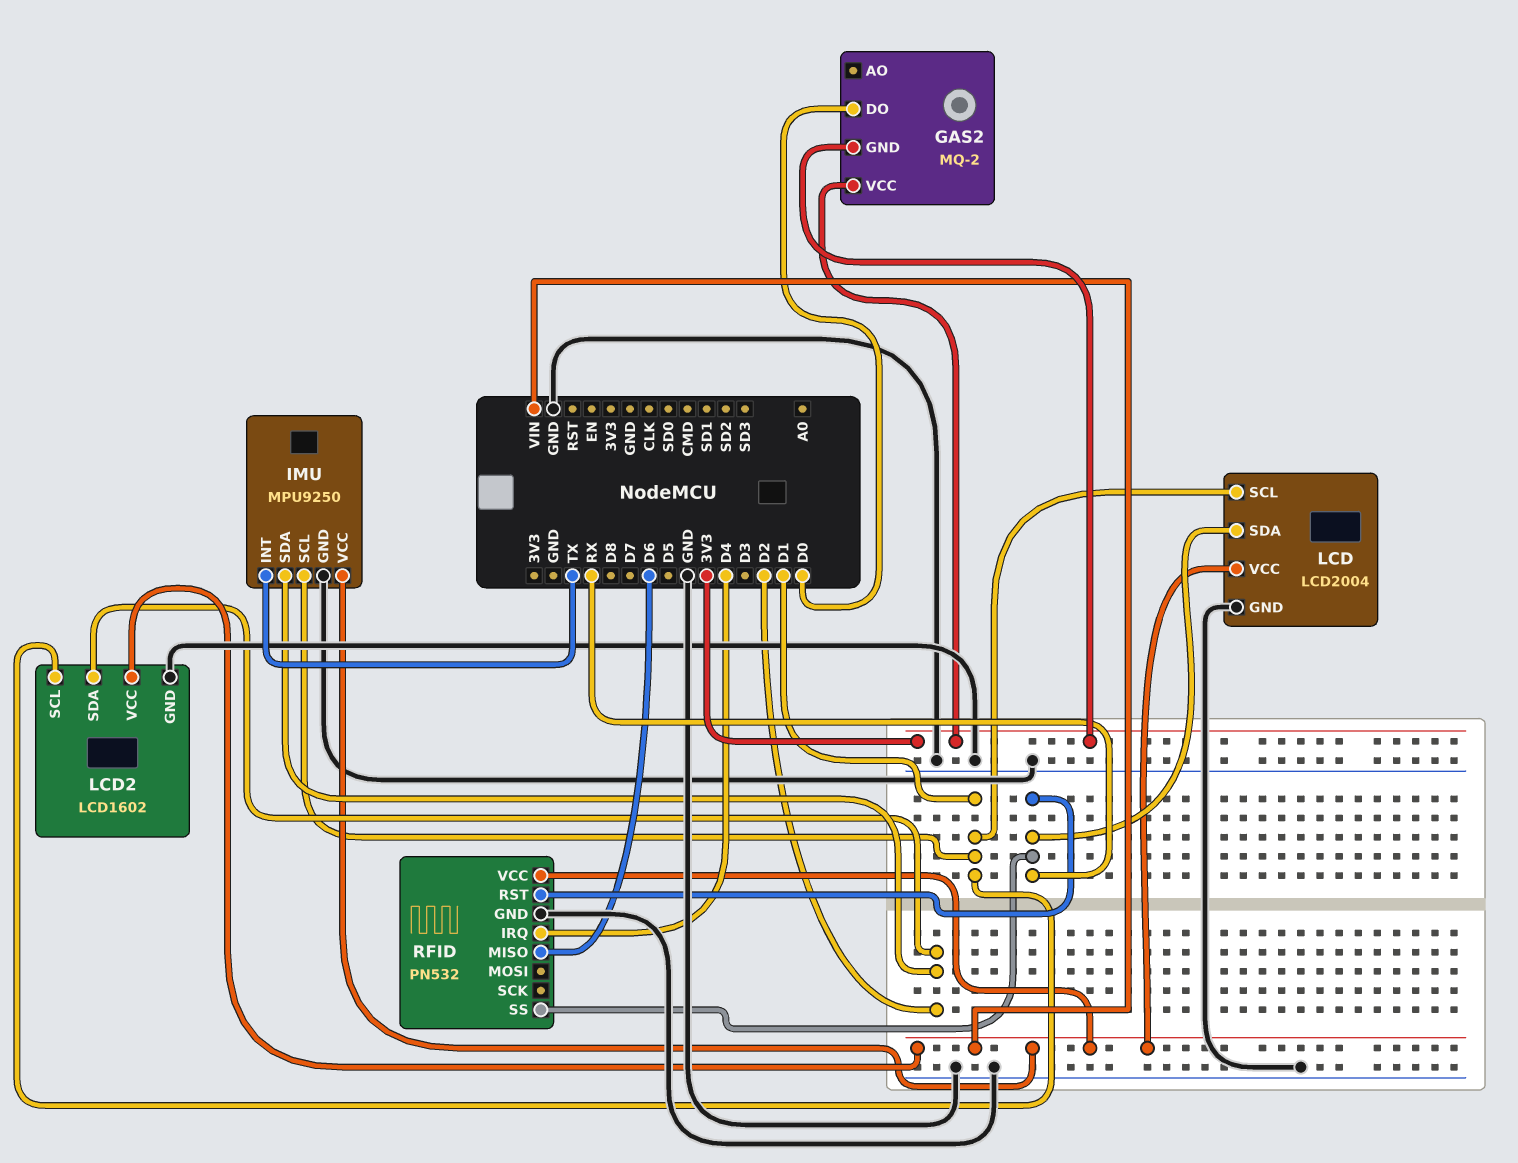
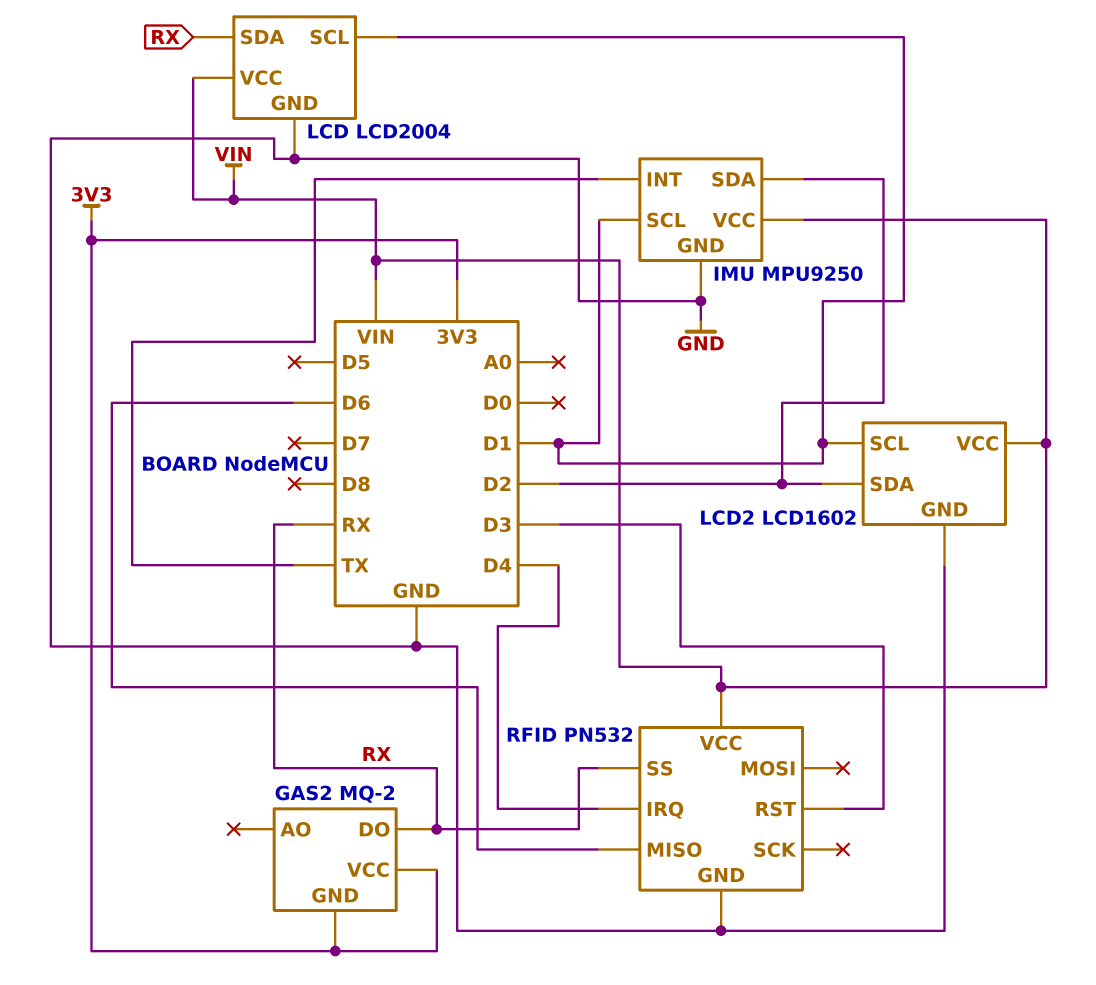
GAS2 pin DO: D0 -> RX
RFID pin RST: RX -> D3

